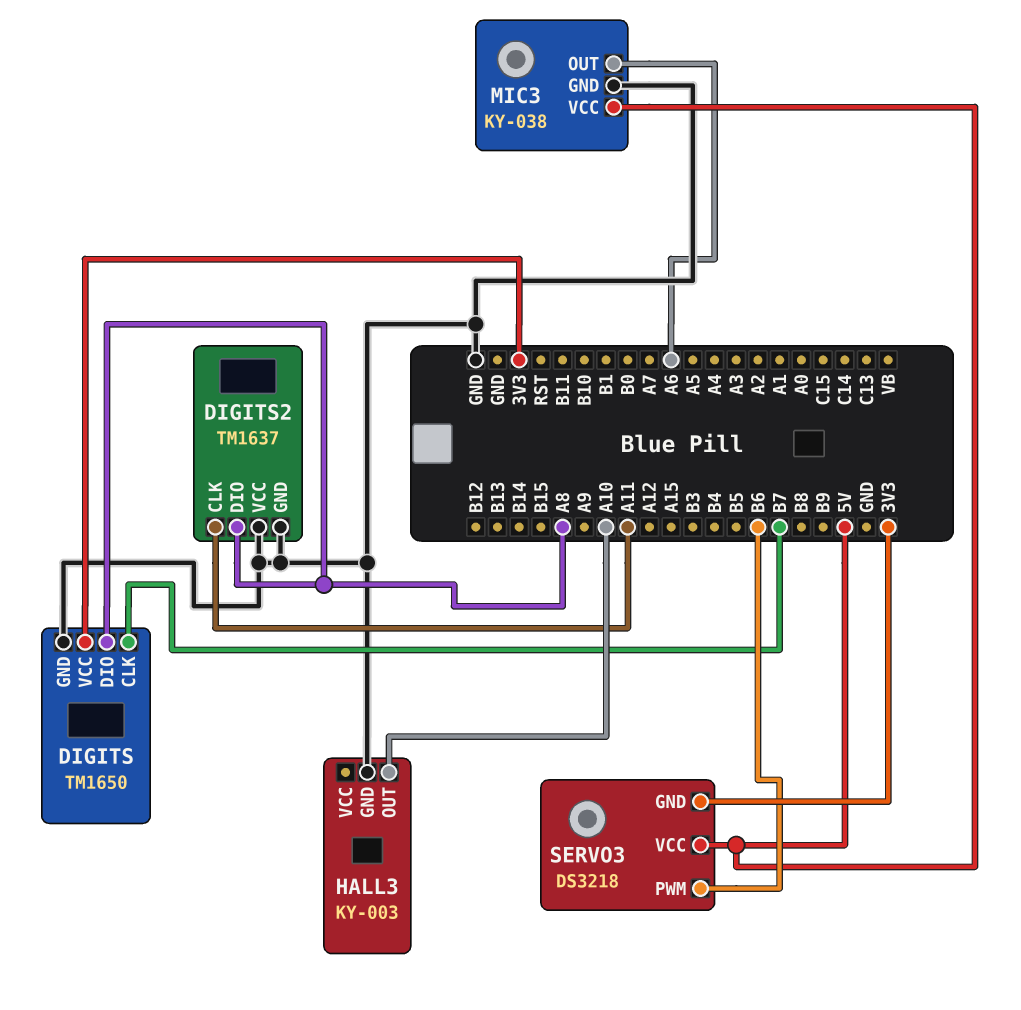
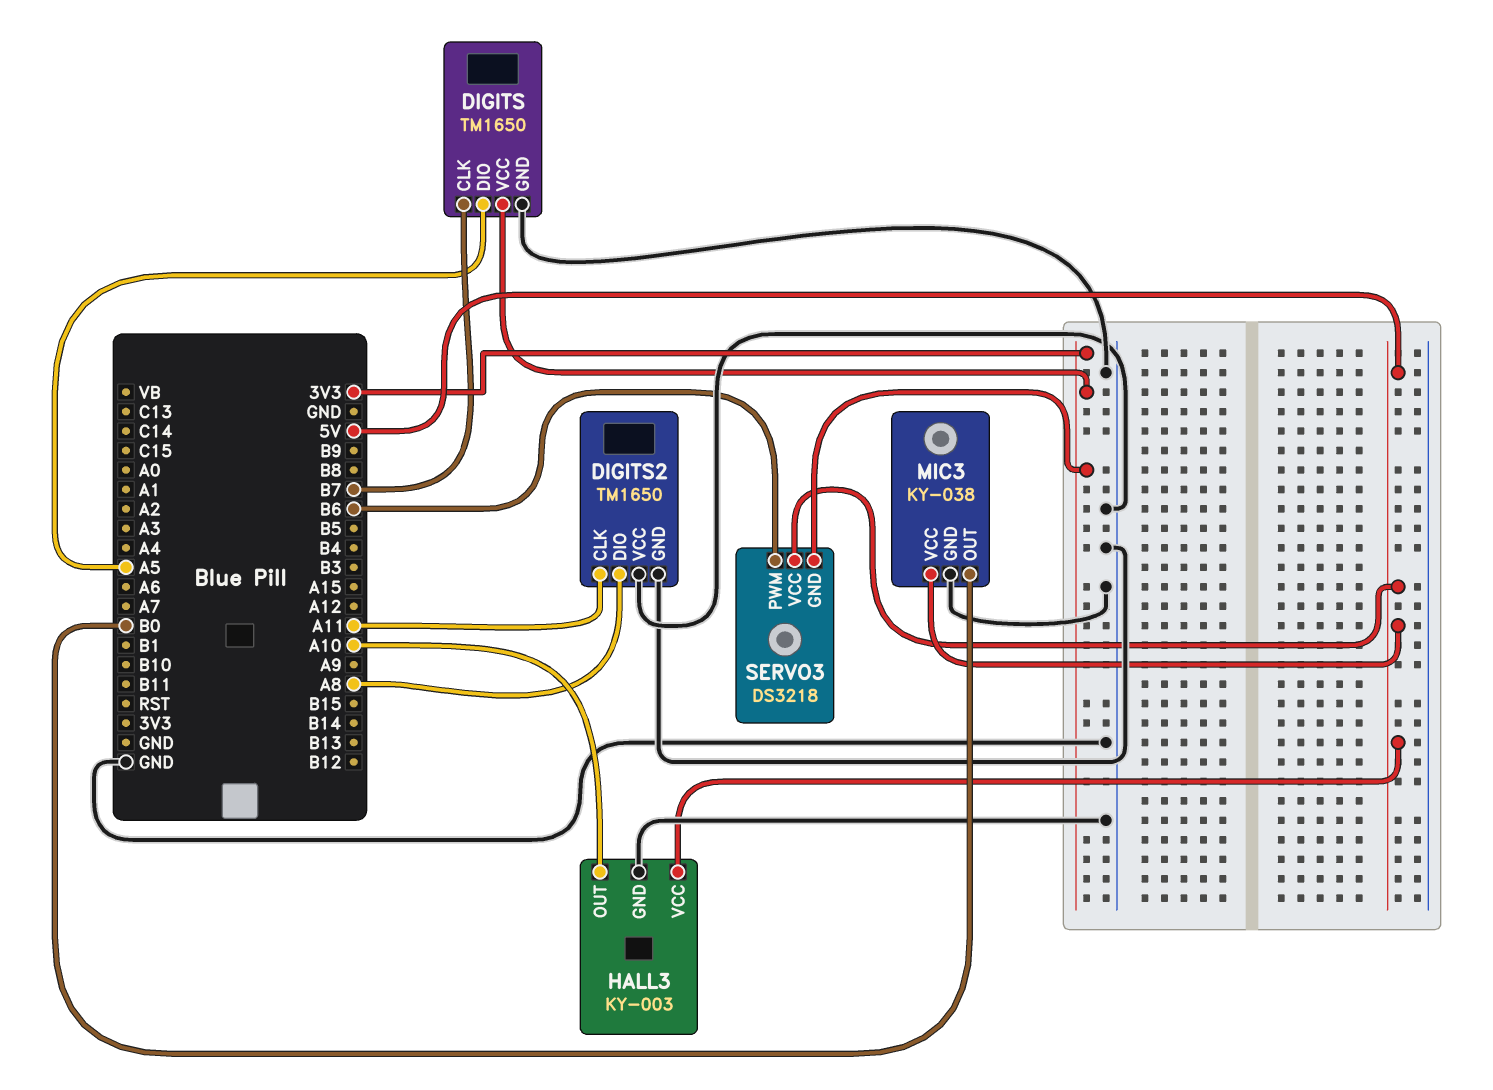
DIGITS pin DIO: A8 -> A5
DIGITS2: TM1637 -> TM1650
HALL3 pin VCC: none -> 5V
MIC3 pin OUT: A6 -> B0

